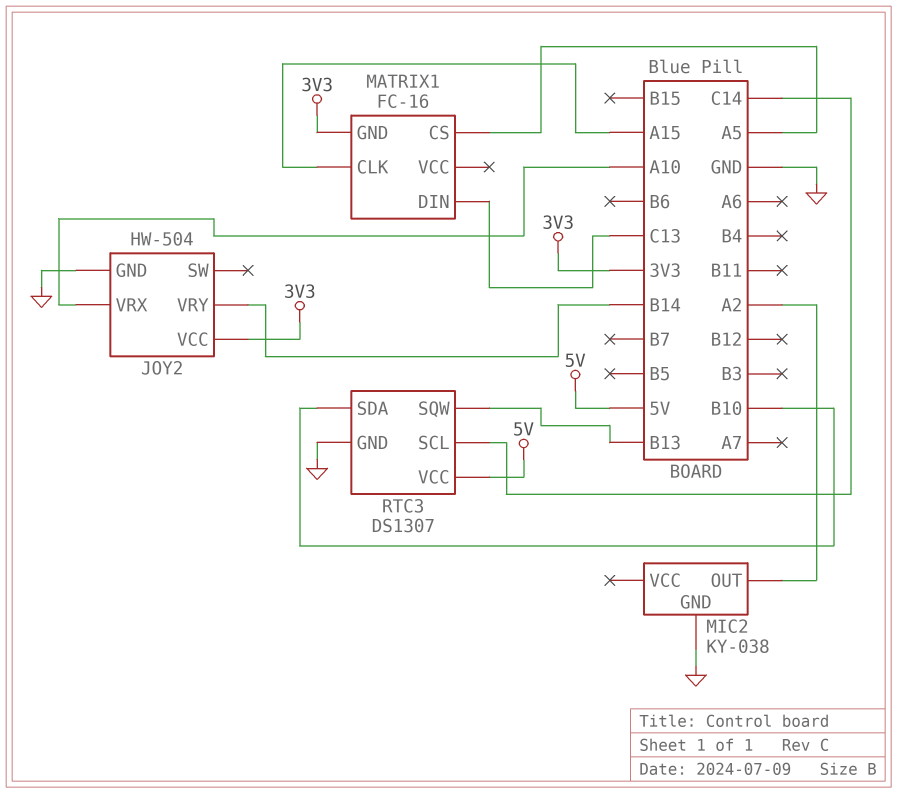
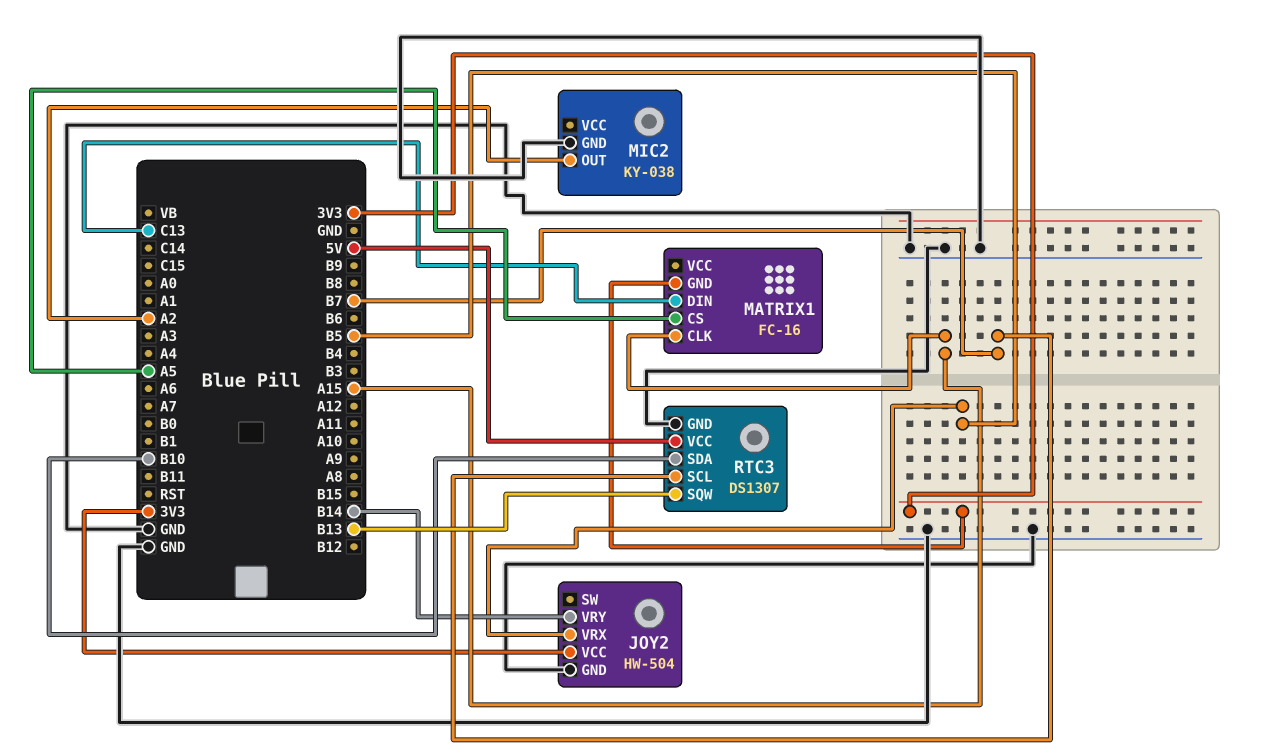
JOY2 pin VRX: A10 -> B5
RTC3 pin SCL: C14 -> B7

